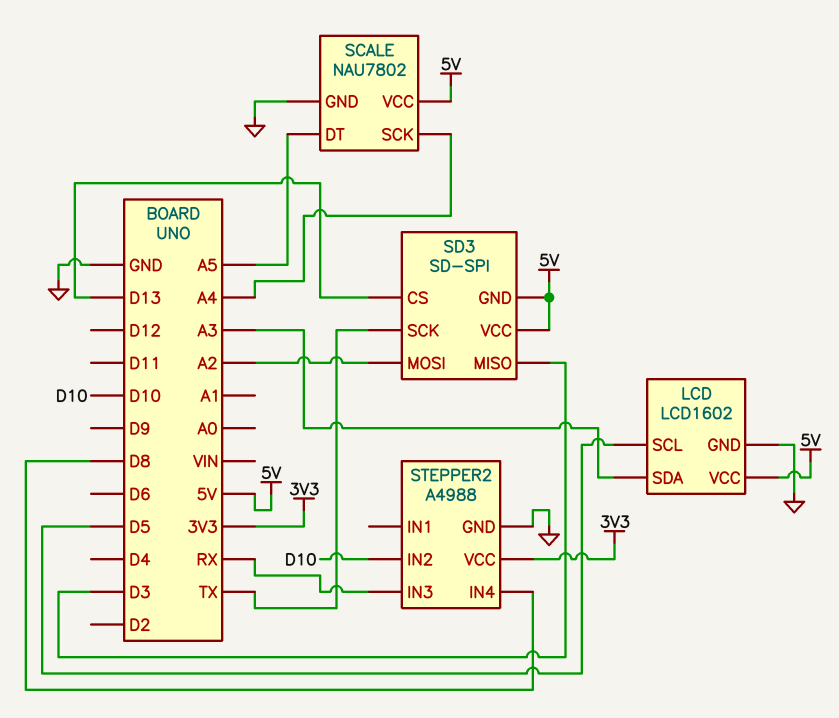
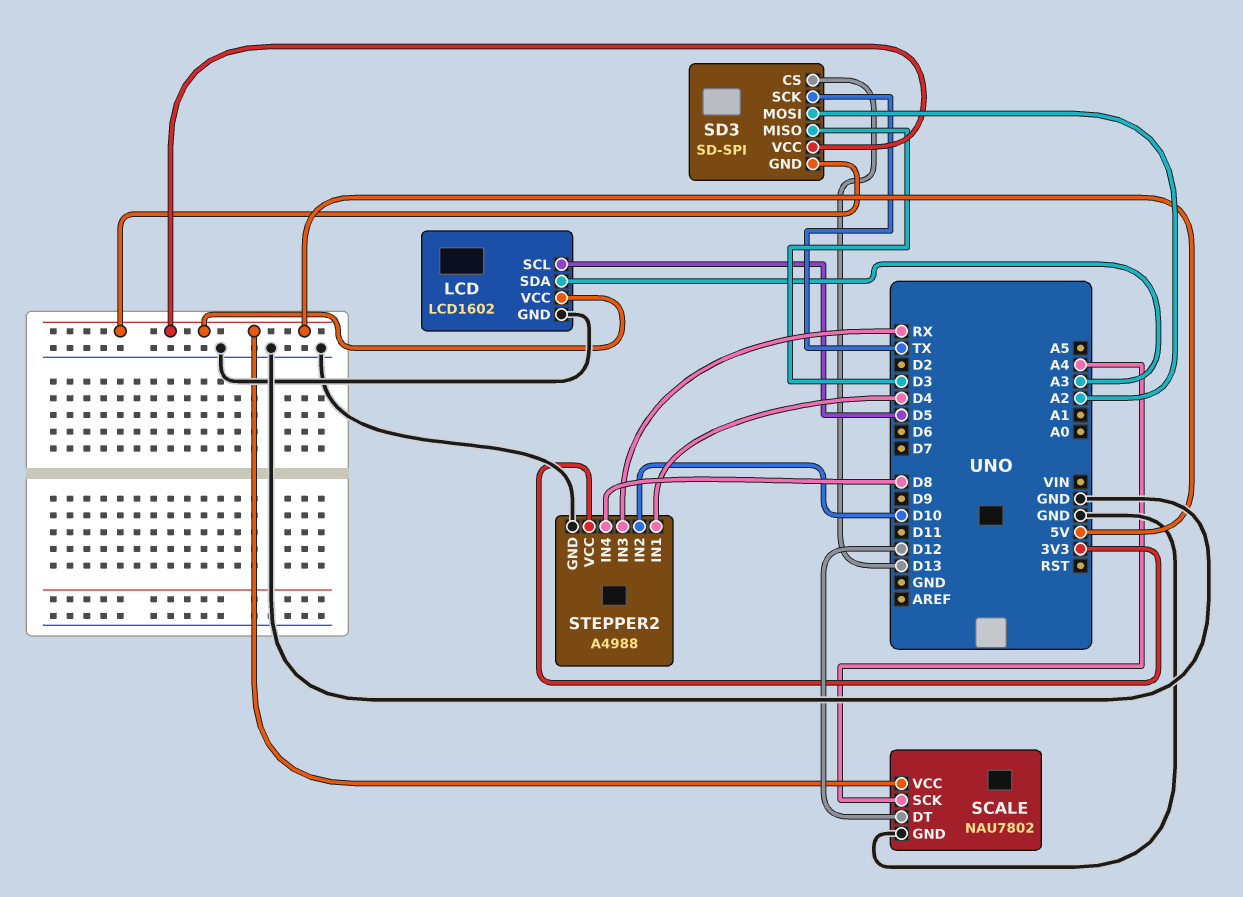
SCALE pin DT: A5 -> D12
STEPPER2 pin IN1: none -> D4

